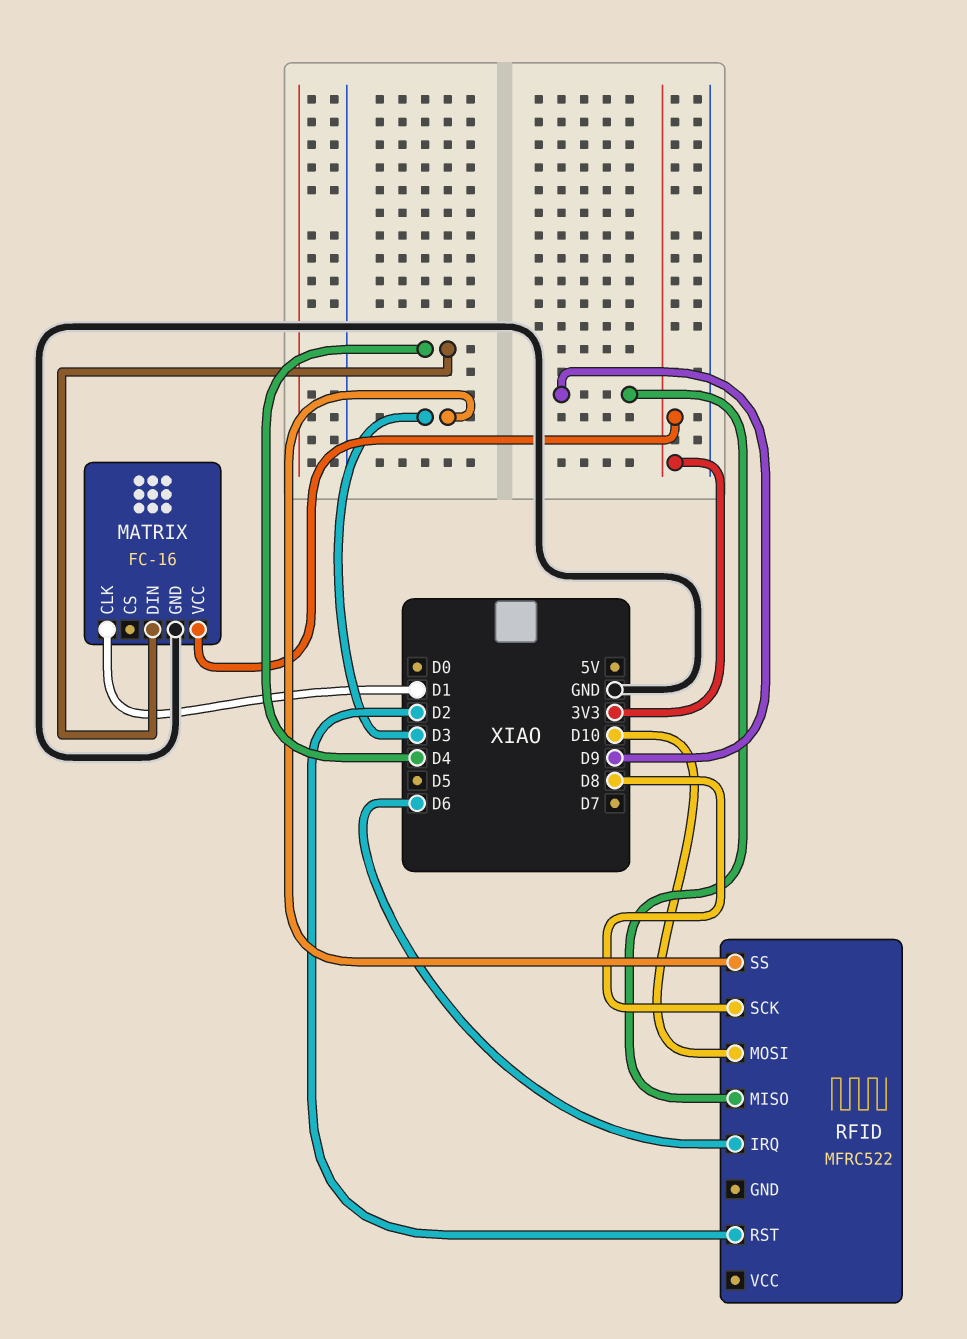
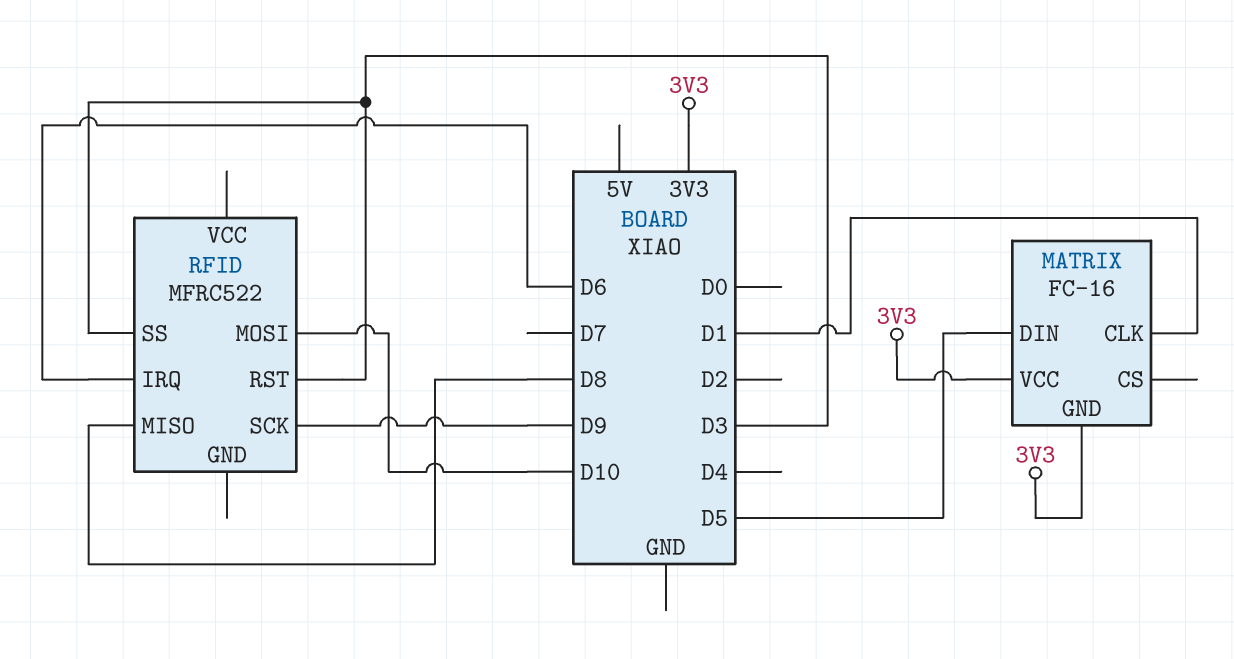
MATRIX pin DIN: D4 -> D5
MATRIX pin GND: GND -> 3V3
RFID pin MISO: D9 -> D8
RFID pin RST: D2 -> D3
RFID pin SCK: D8 -> D9

